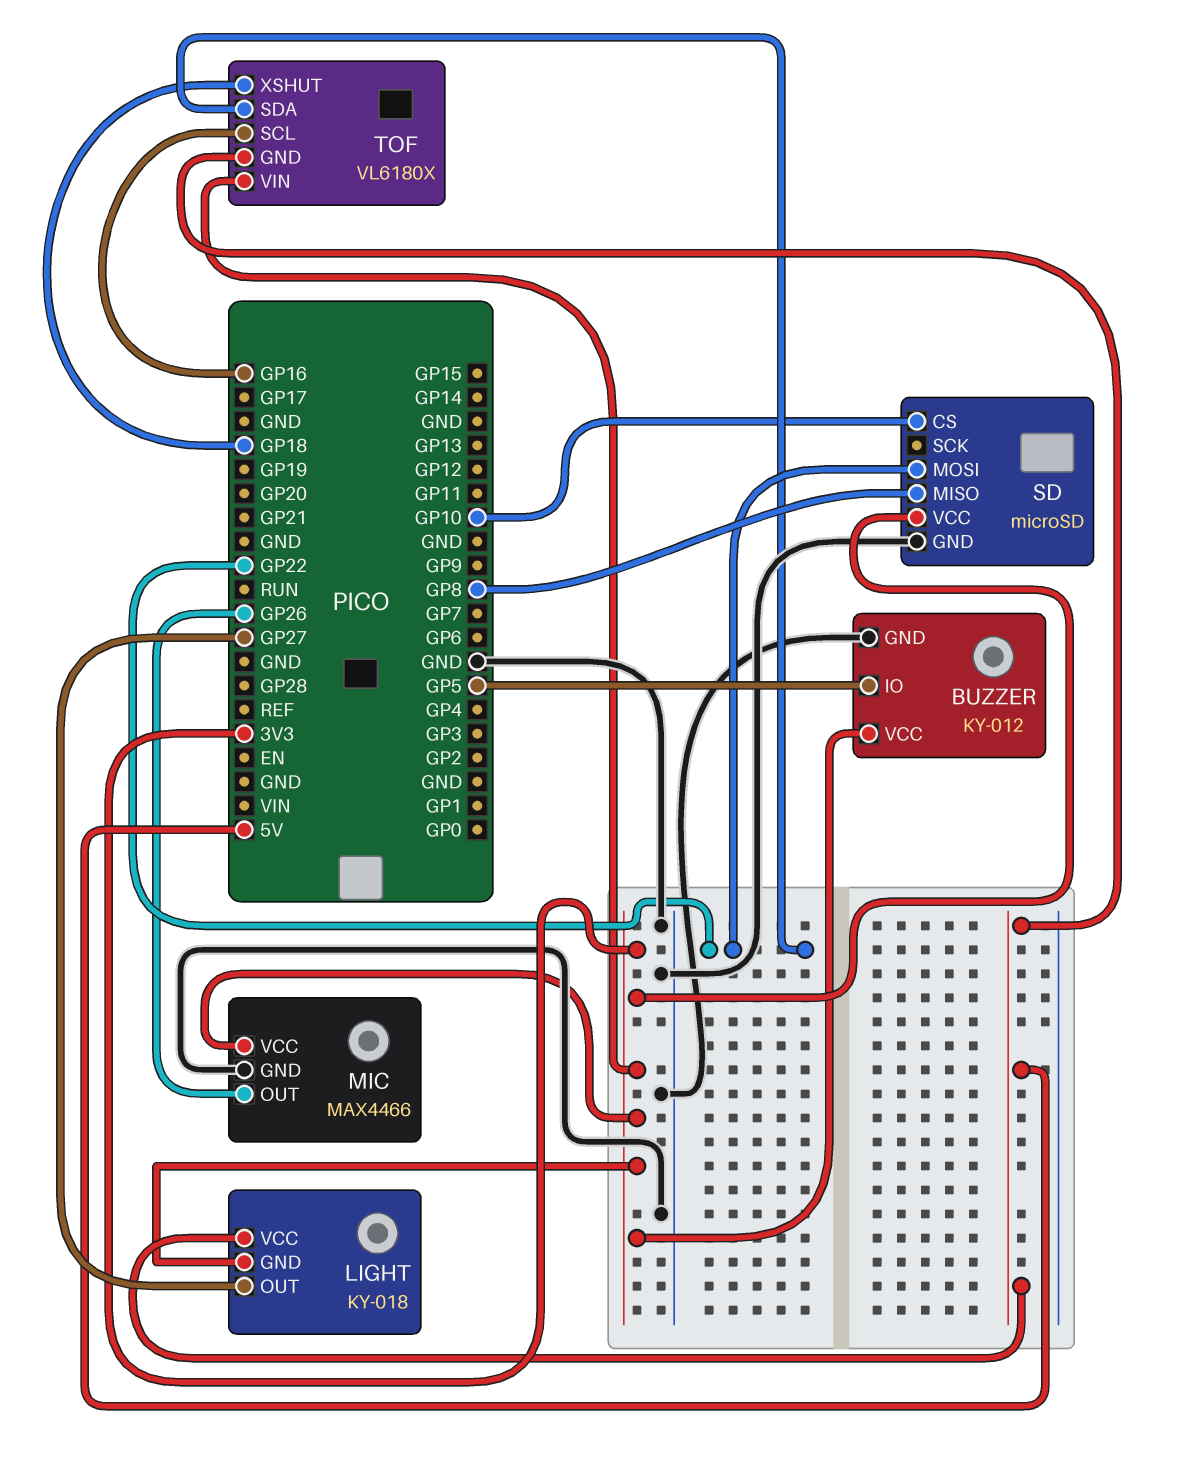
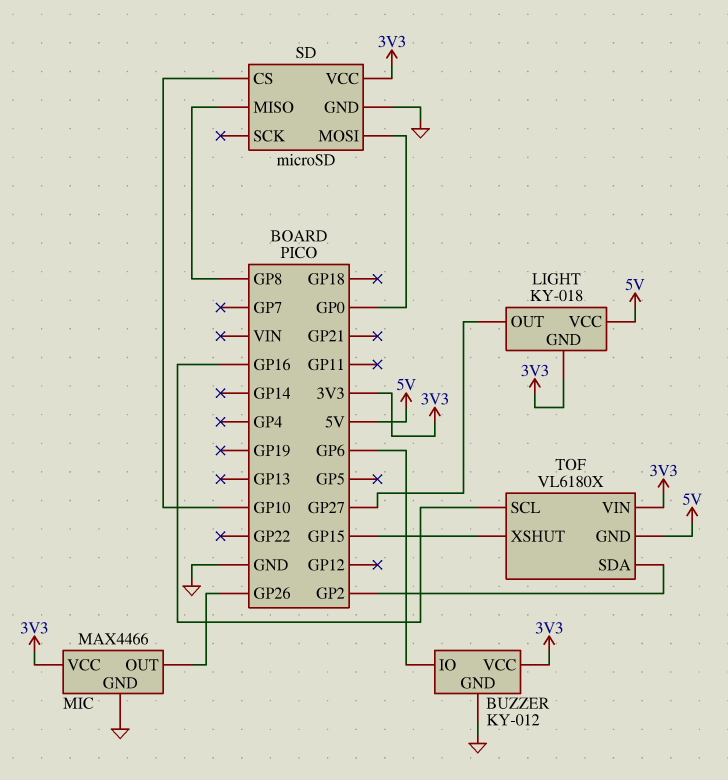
BUZZER pin IO: GP5 -> GP6
SD pin MOSI: GP22 -> GP0
TOF pin SDA: GP22 -> GP2
TOF pin XSHUT: GP18 -> GP15

